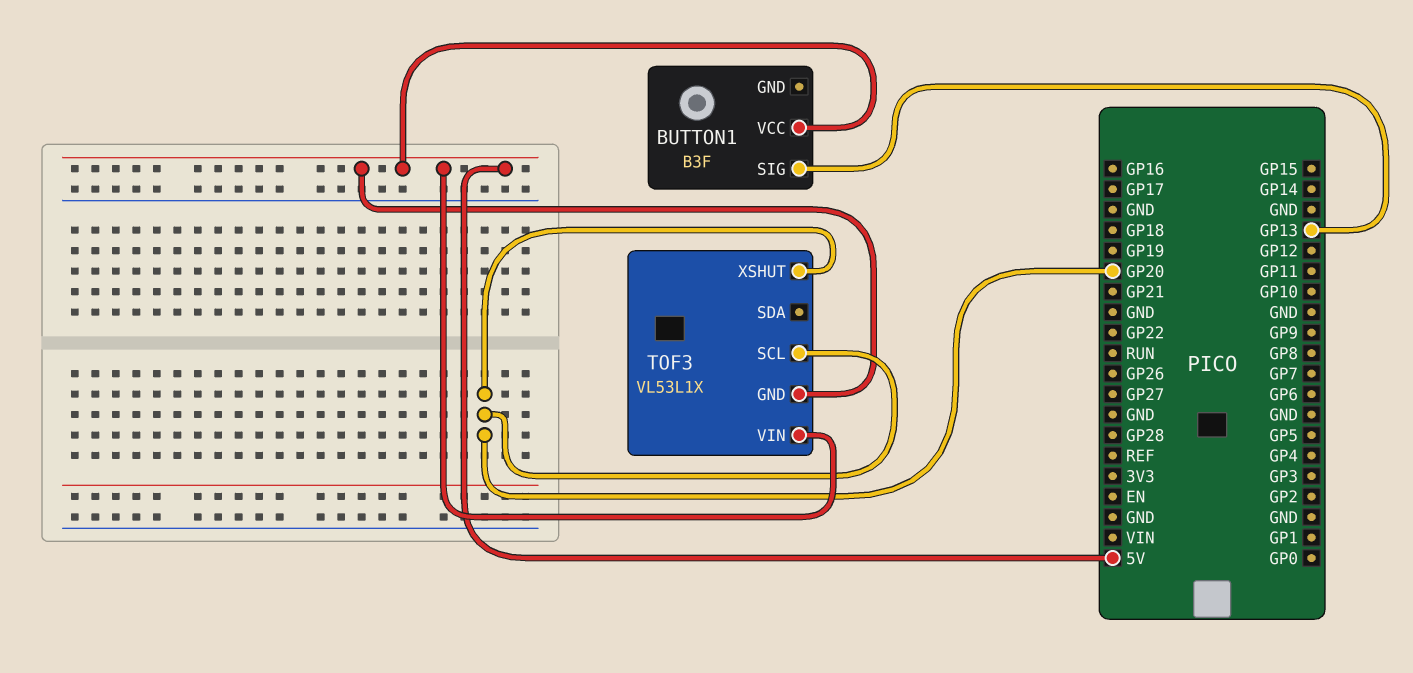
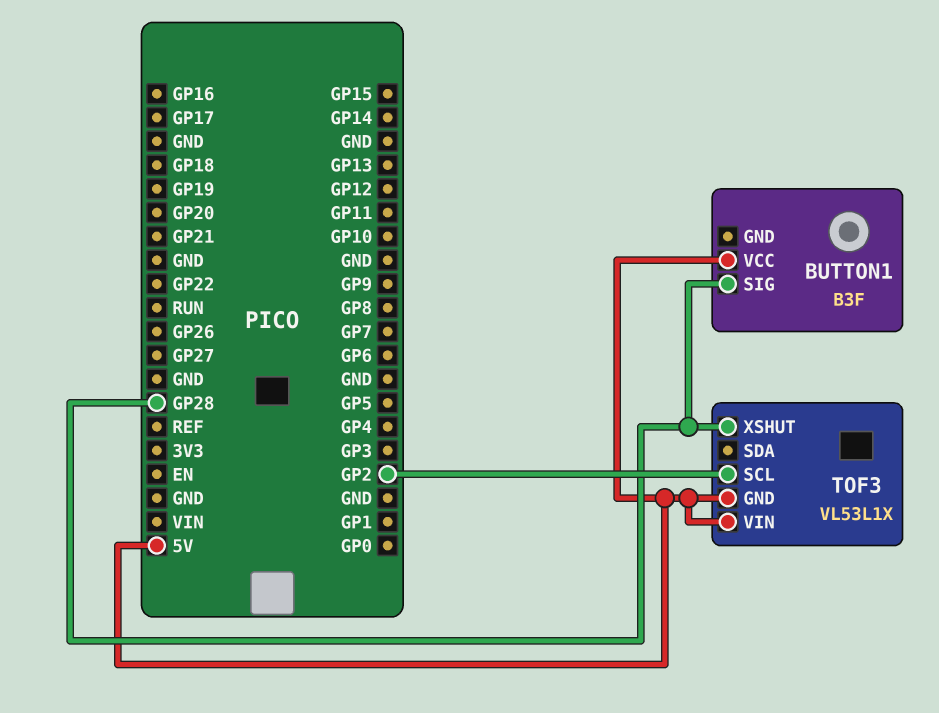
BUTTON1 pin SIG: GP13 -> GP28
TOF3 pin SCL: GP20 -> GP2
TOF3 pin XSHUT: GP20 -> GP28

